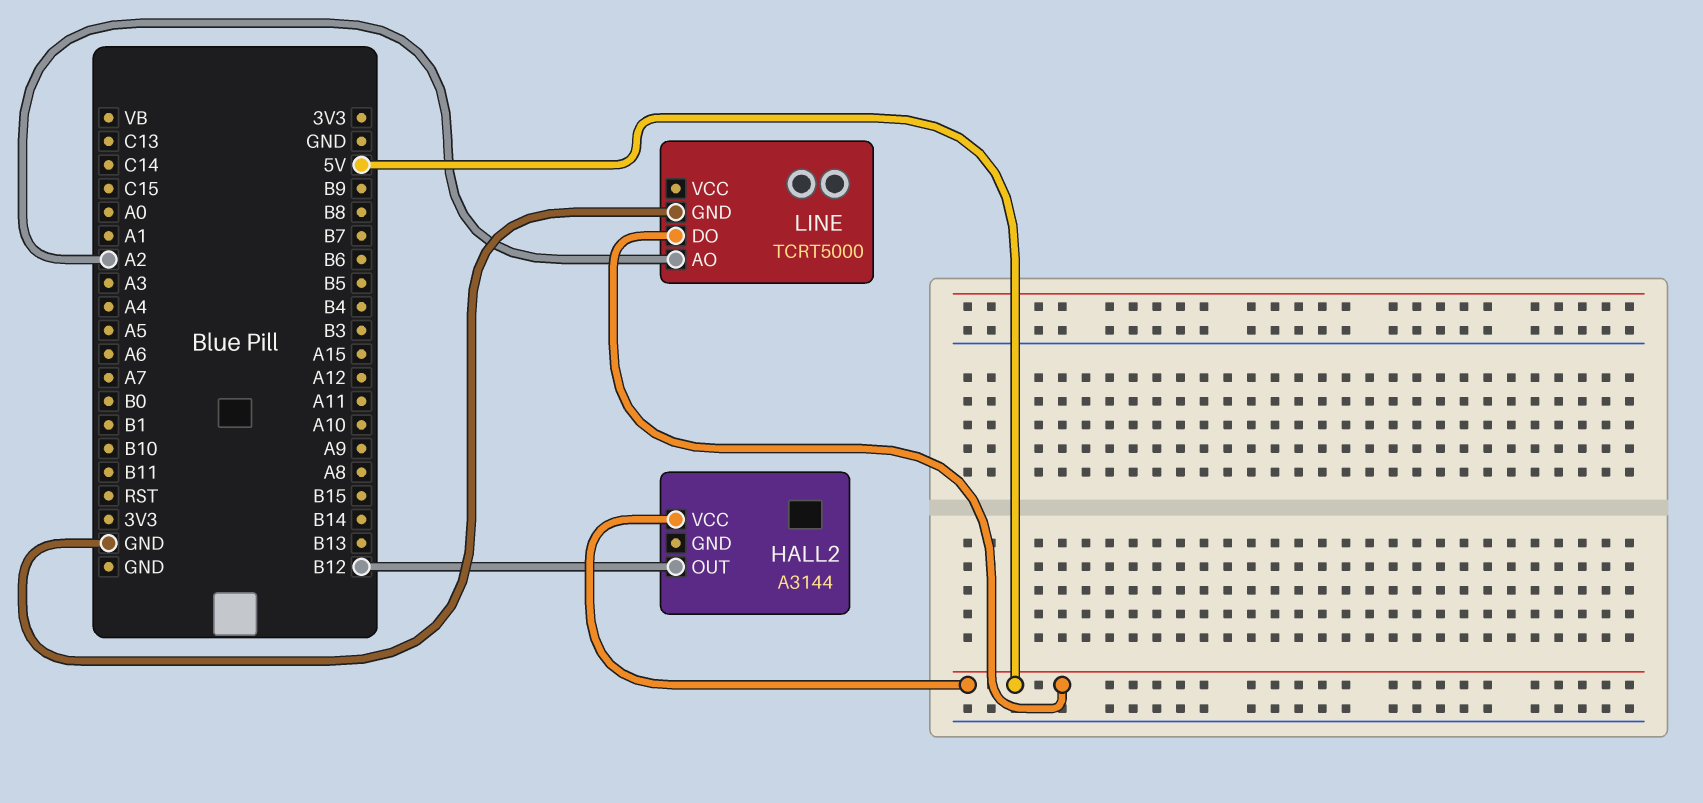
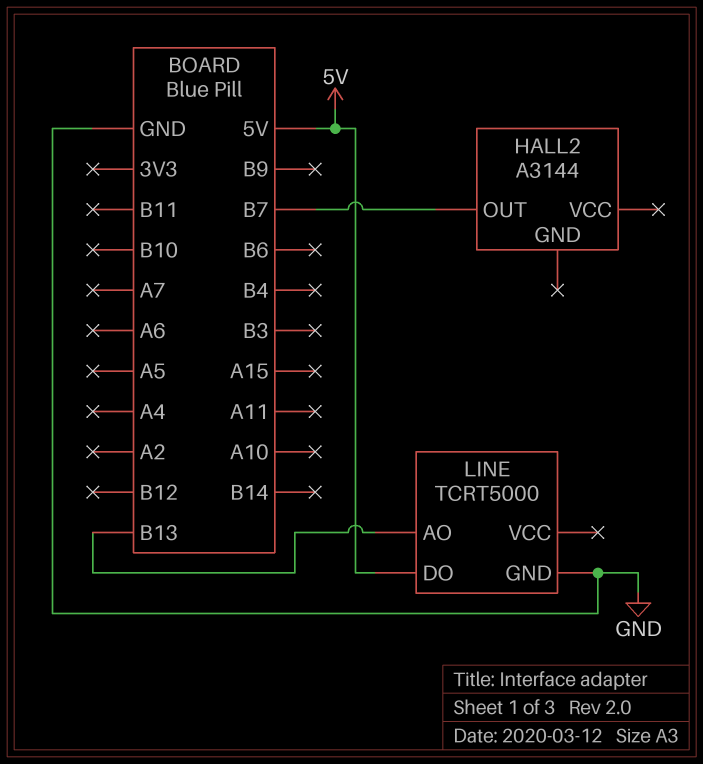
HALL2 pin OUT: B12 -> B7
HALL2 pin VCC: 5V -> none
LINE pin AO: A2 -> B13

